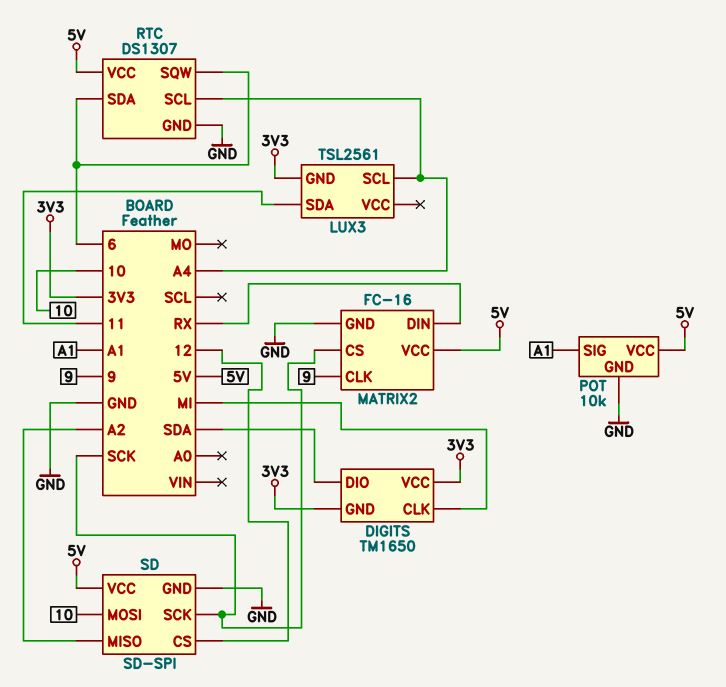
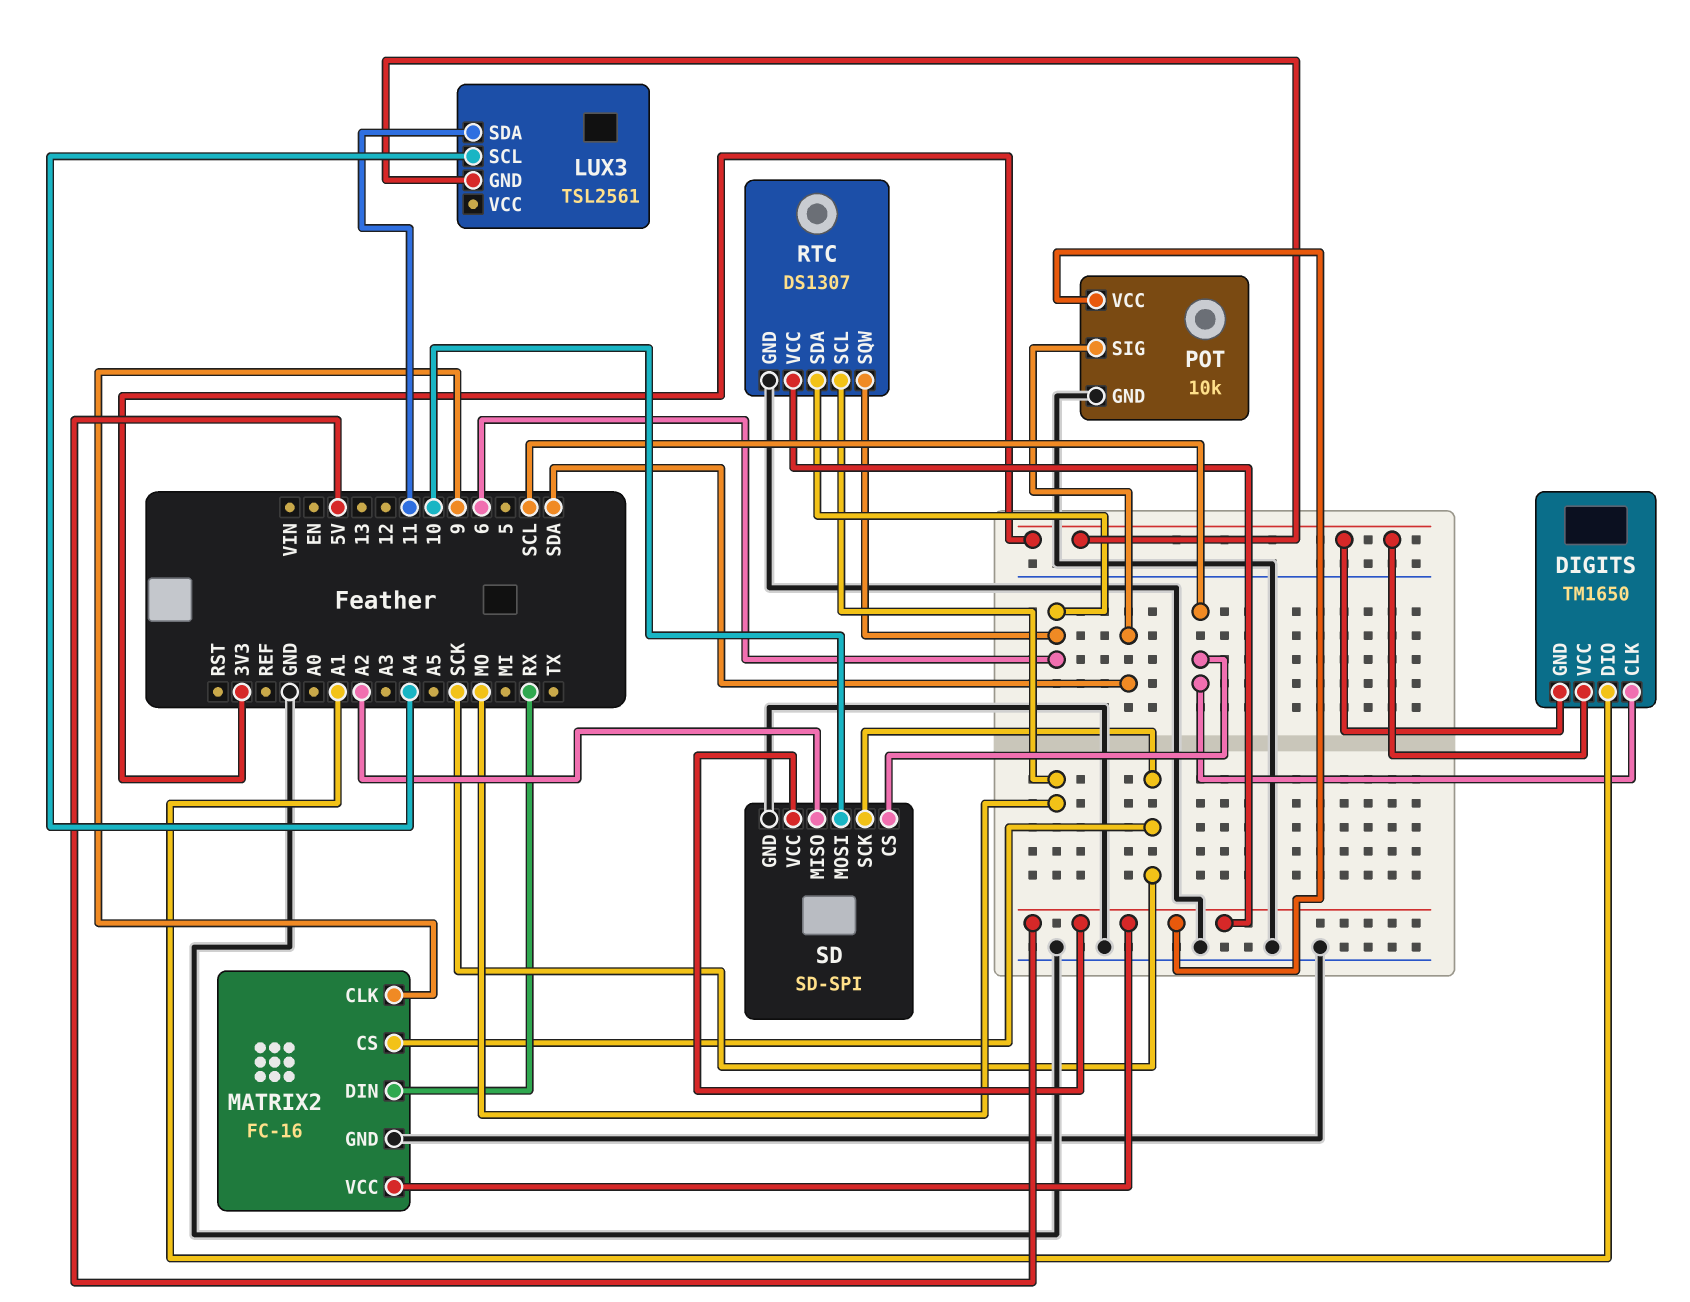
DIGITS pin CLK: MI -> SCL
DIGITS pin DIO: SDA -> A1
POT pin SIG: A1 -> SDA
RTC pin SCL: A4 -> MO
SD pin CS: 12 -> SCL

